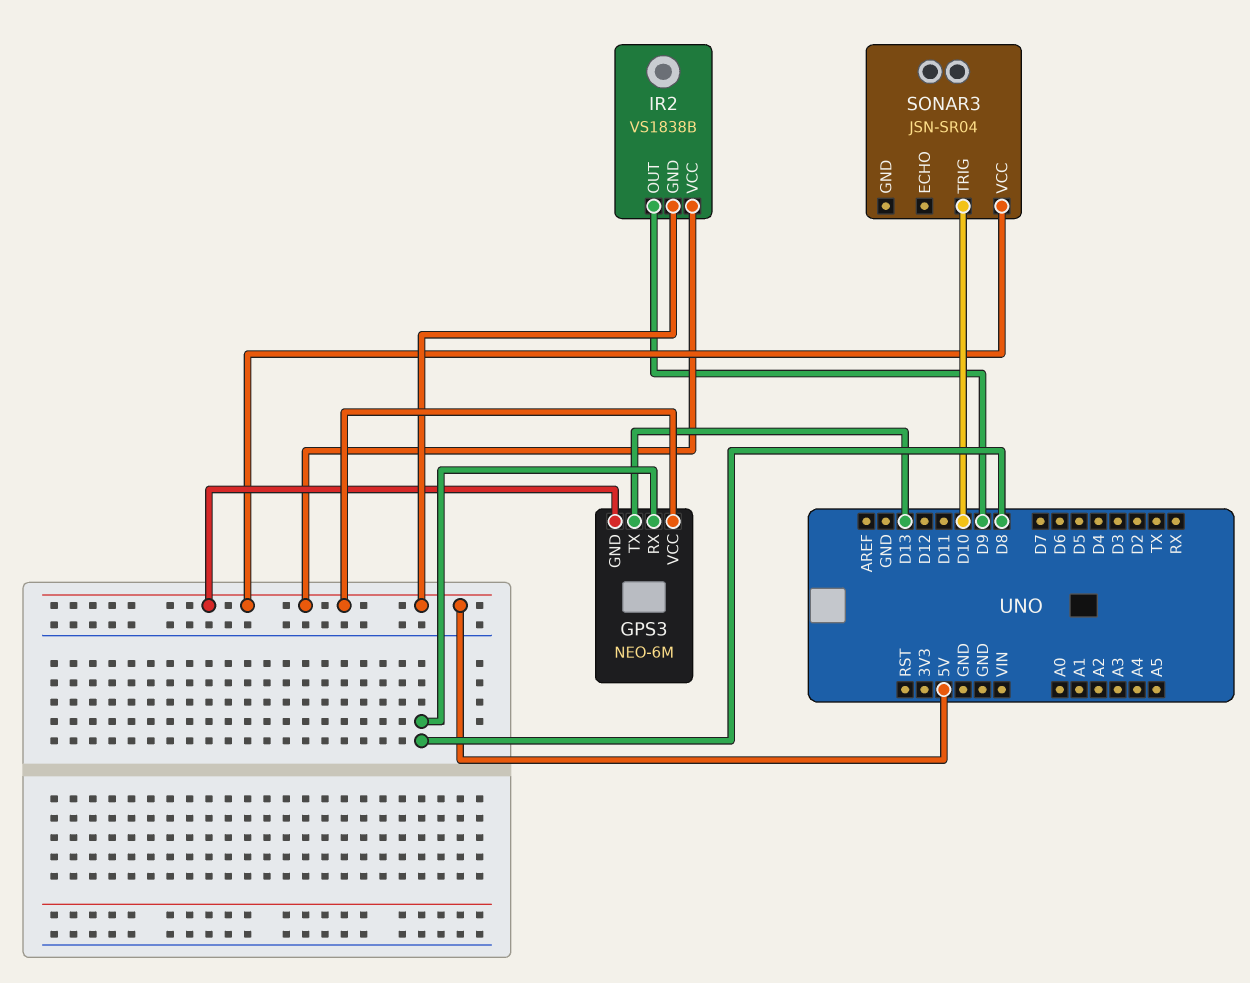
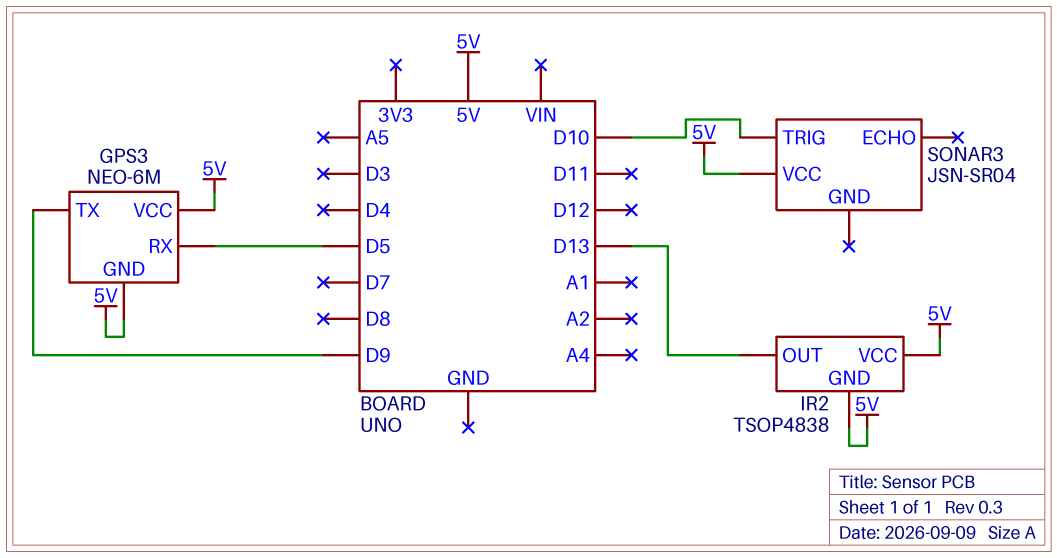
GPS3 pin RX: D8 -> D5
GPS3 pin TX: D13 -> D9
IR2: VS1838B -> TSOP4838
IR2 pin OUT: D9 -> D13

